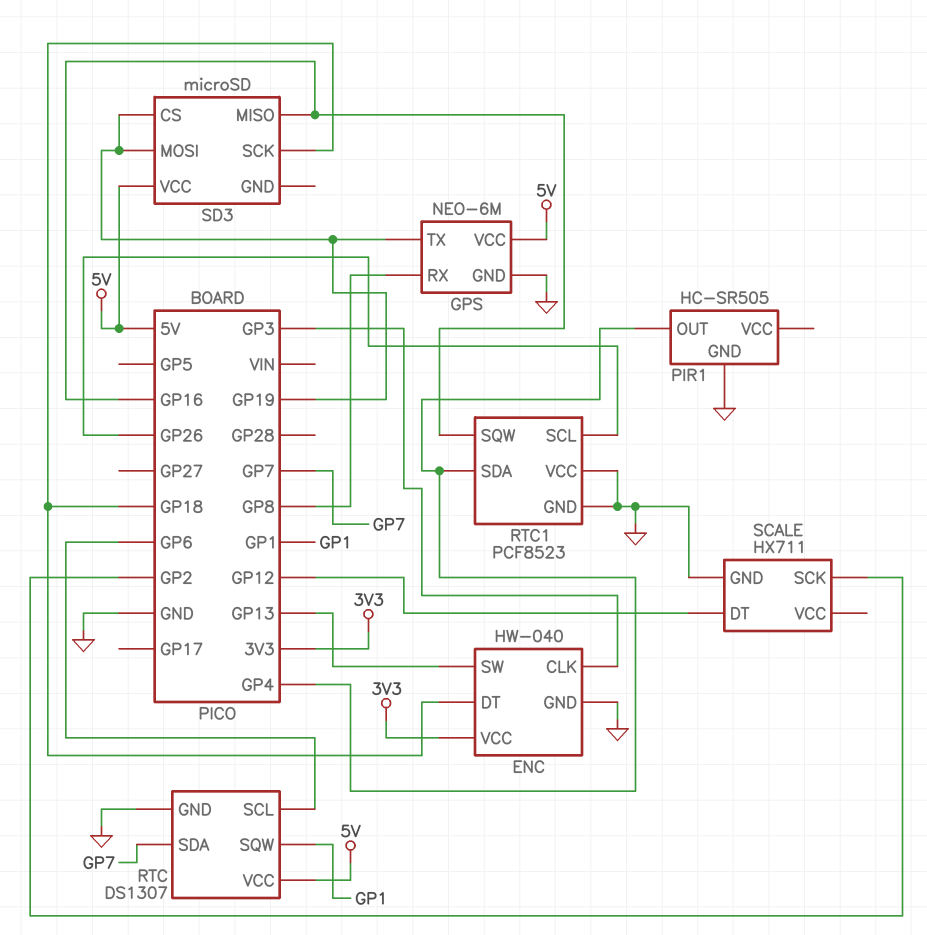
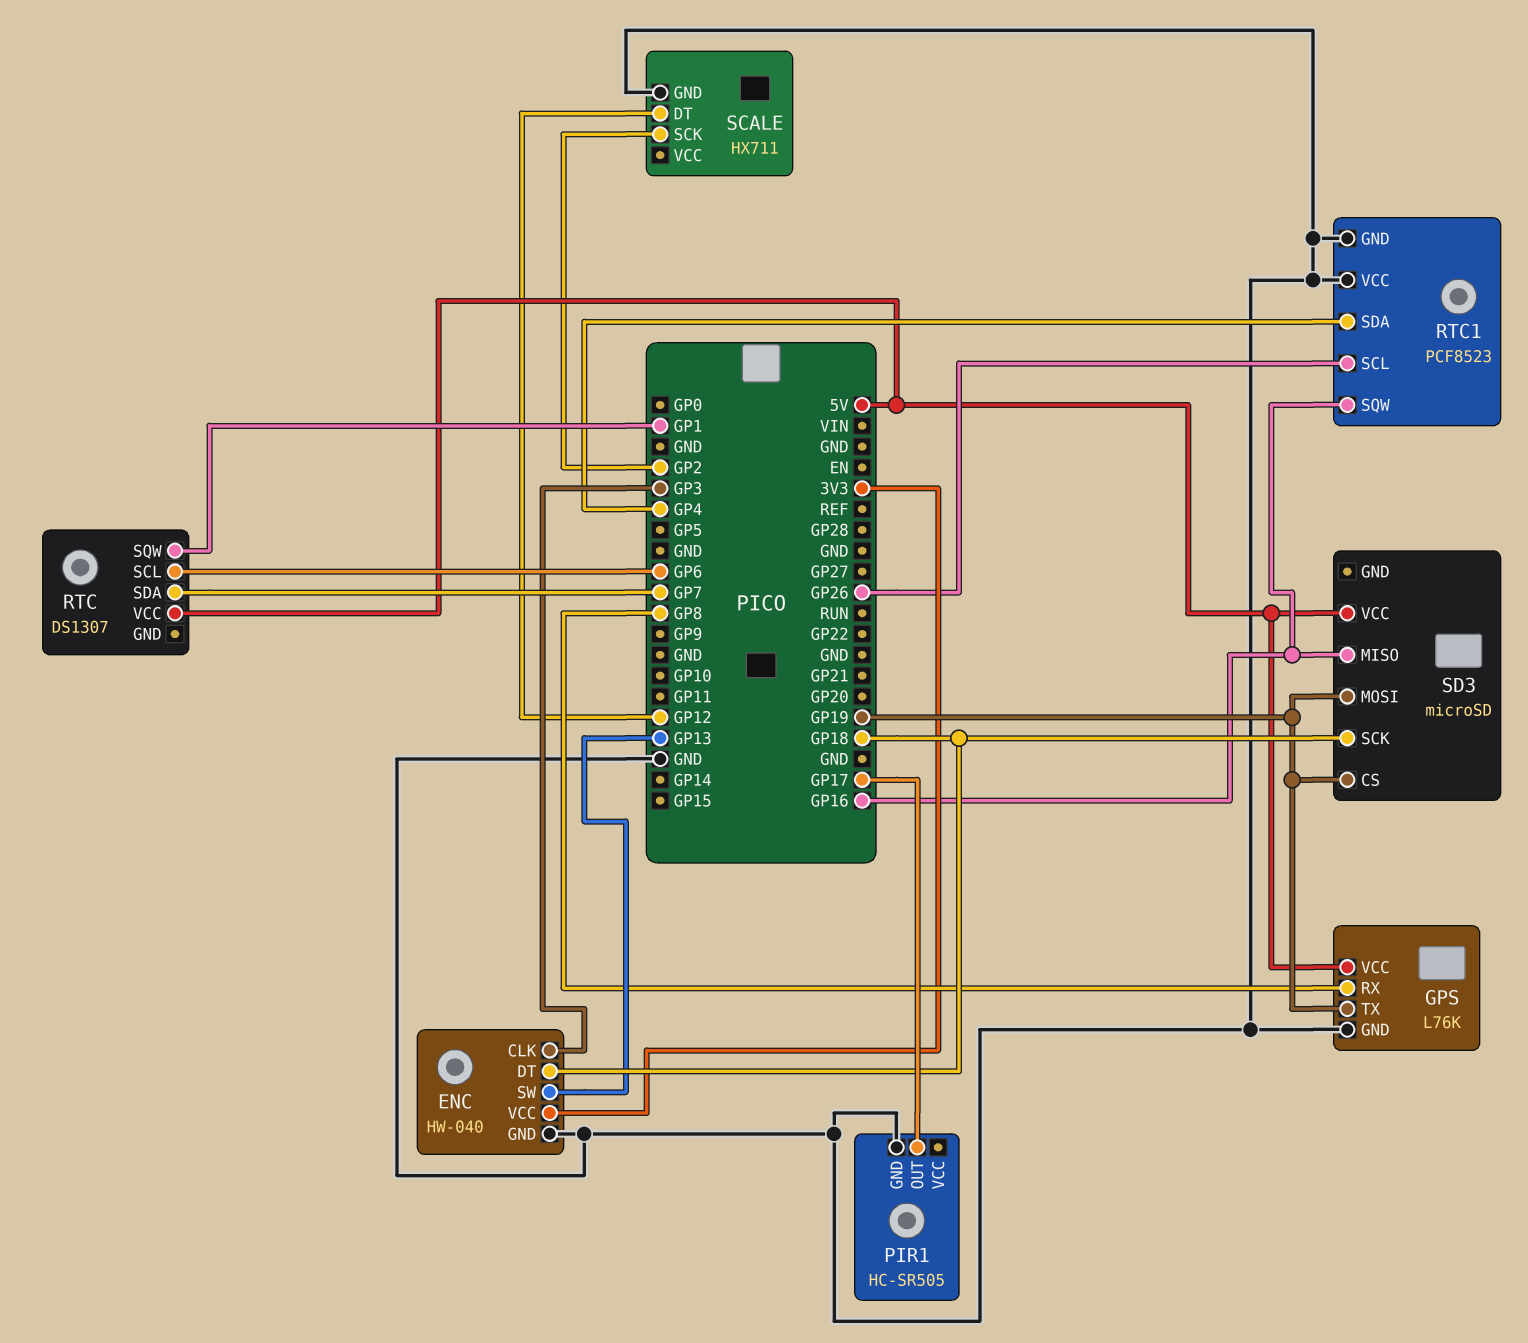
GPS: NEO-6M -> L76K
PIR1 pin OUT: GP4 -> GP17
RTC pin GND: GND -> none

